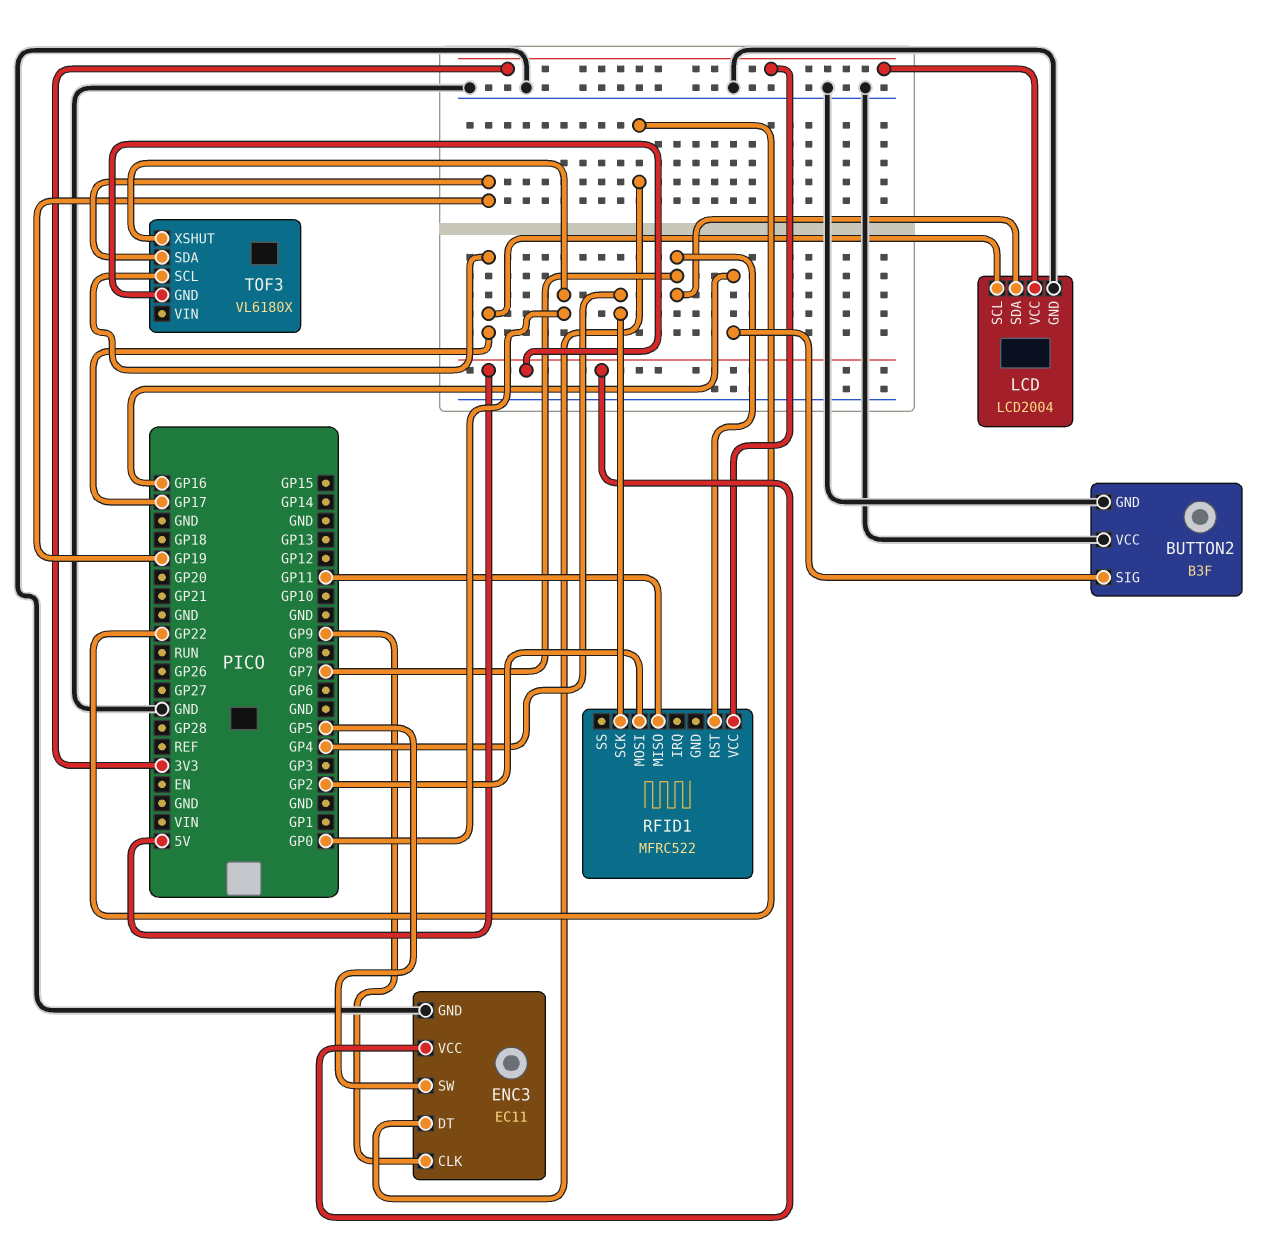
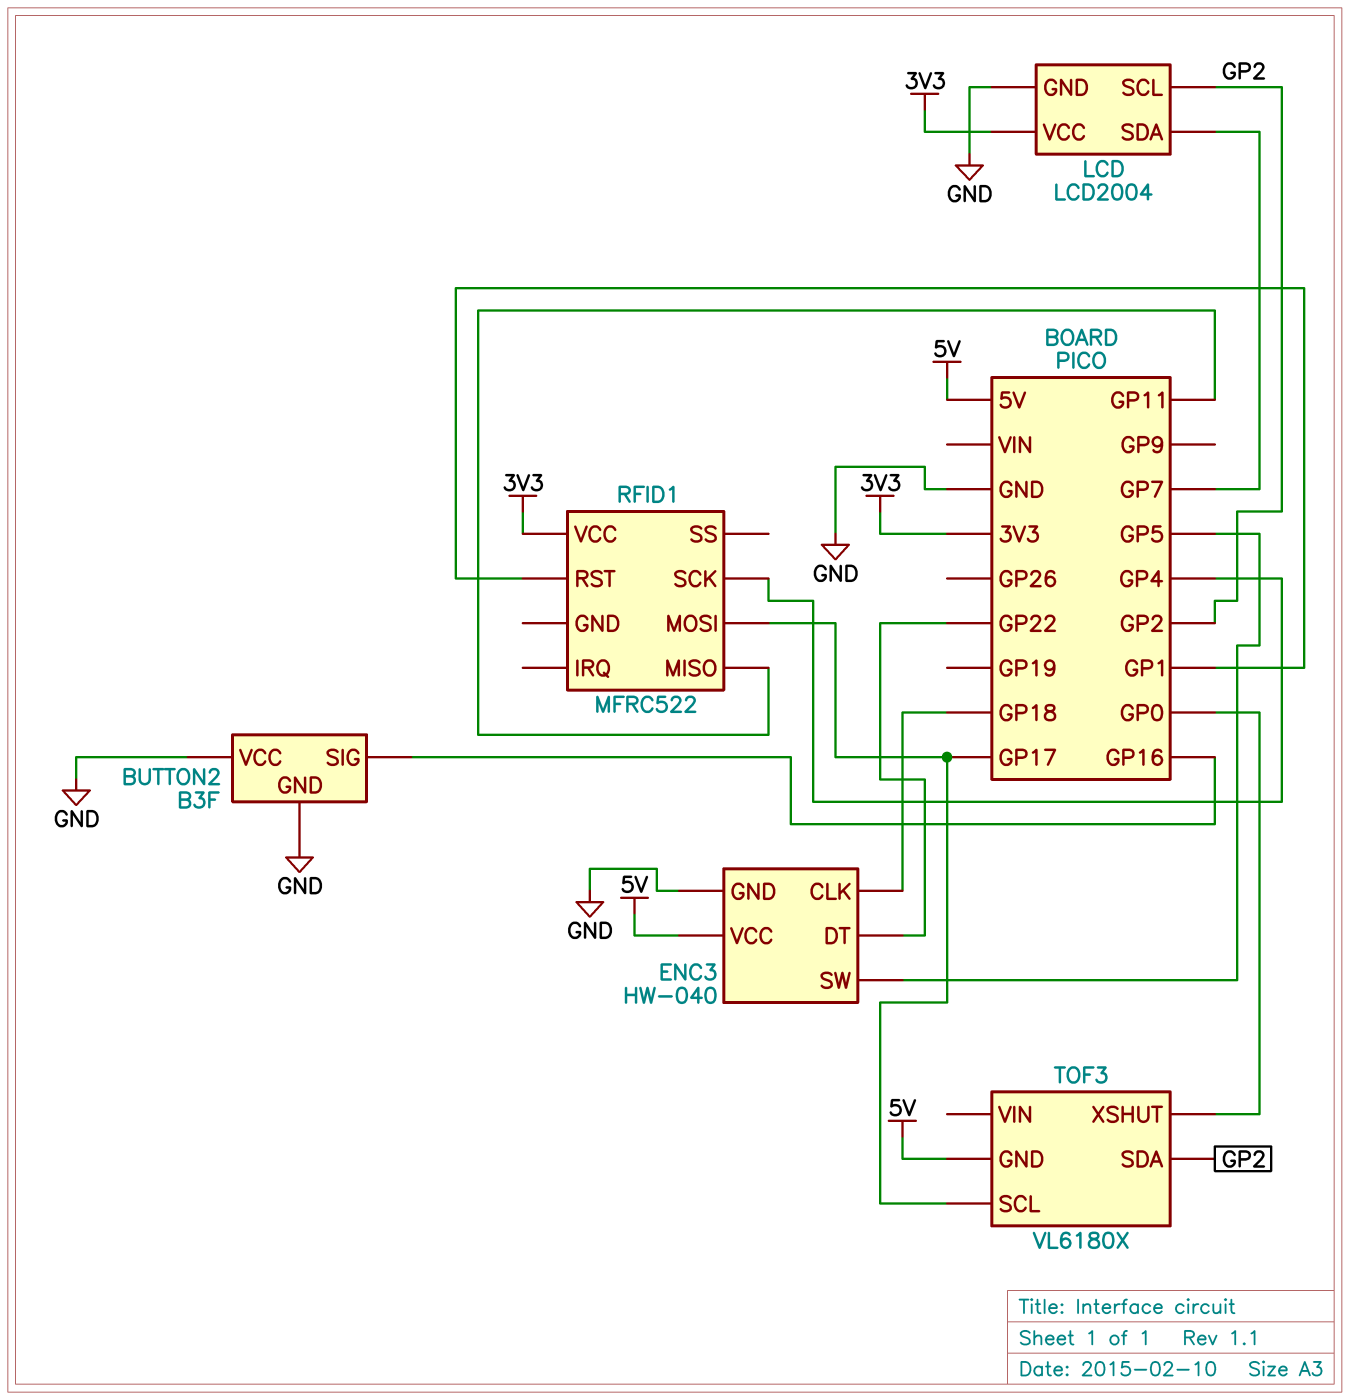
ENC3: EC11 -> HW-040
ENC3 pin CLK: GP9 -> GP18
LCD pin SCL: GP17 -> GP2
RFID1 pin MOSI: GP2 -> GP17
RFID1 pin RST: GP7 -> GP1
TOF3 pin SDA: GP19 -> GP2

